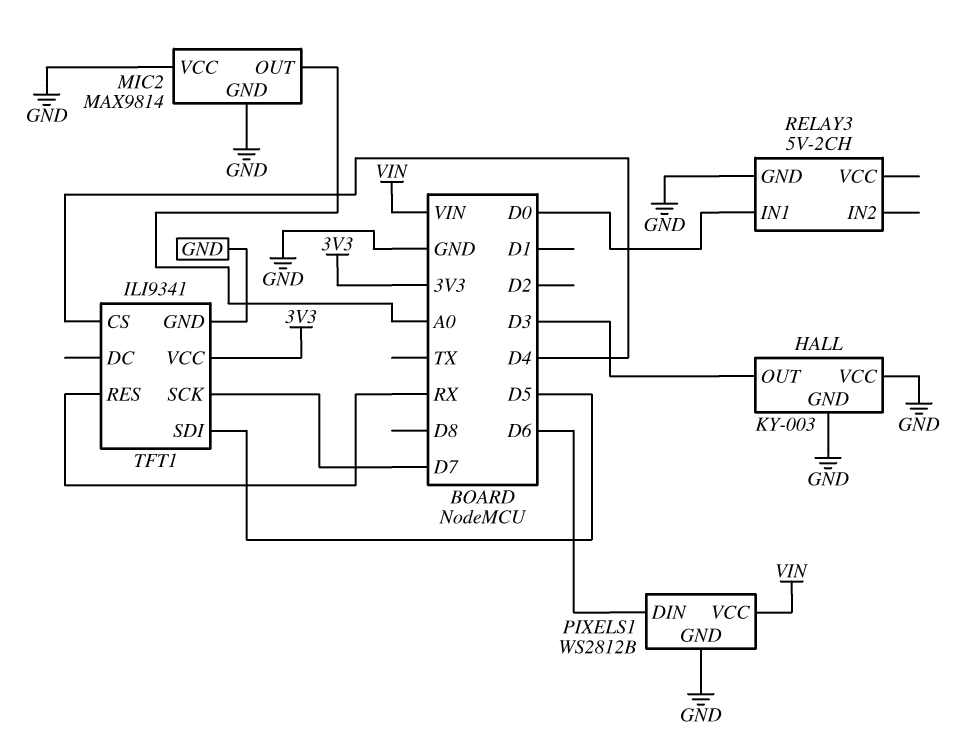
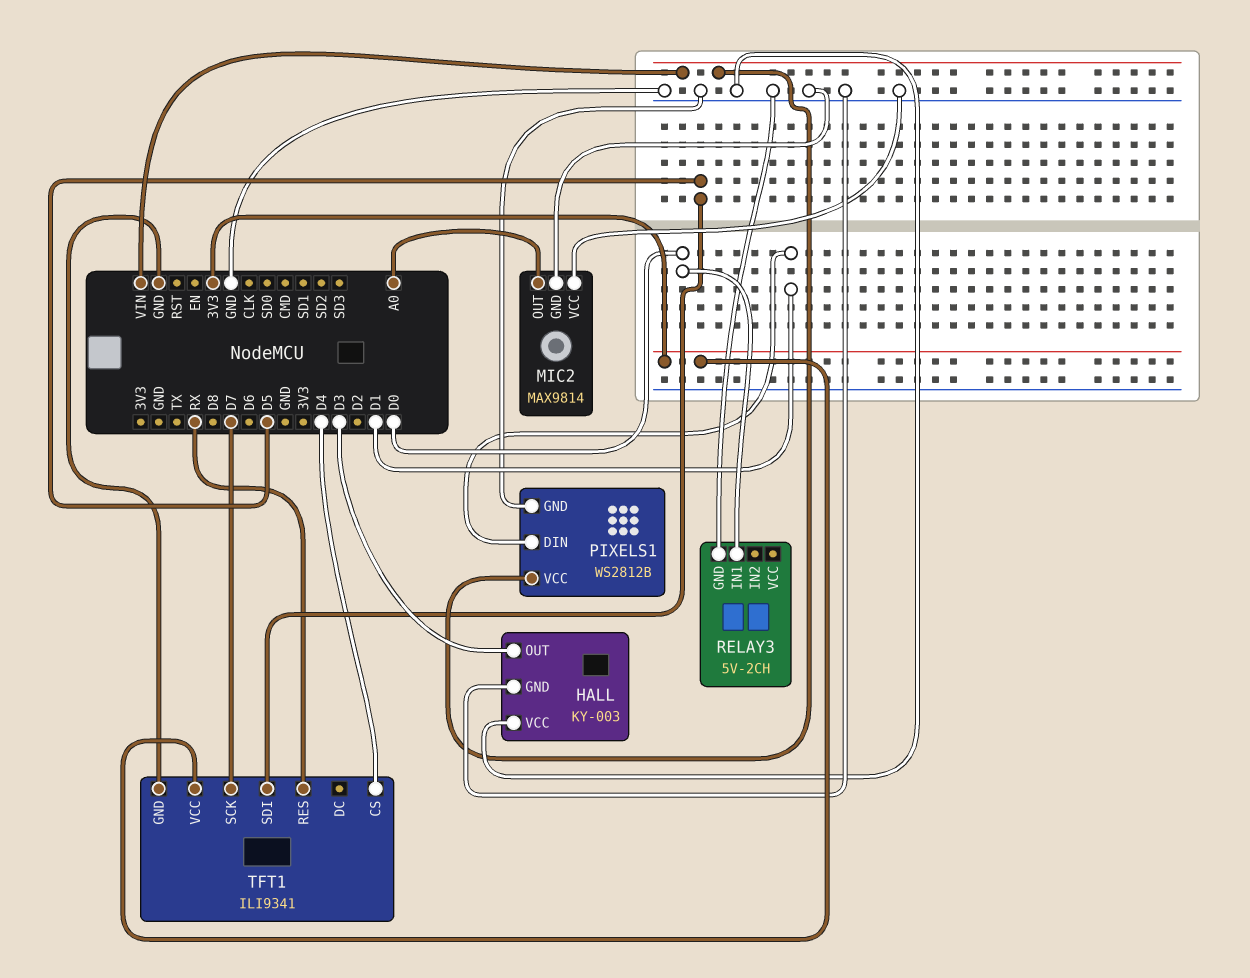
PIXELS1 pin DIN: D6 -> D1

